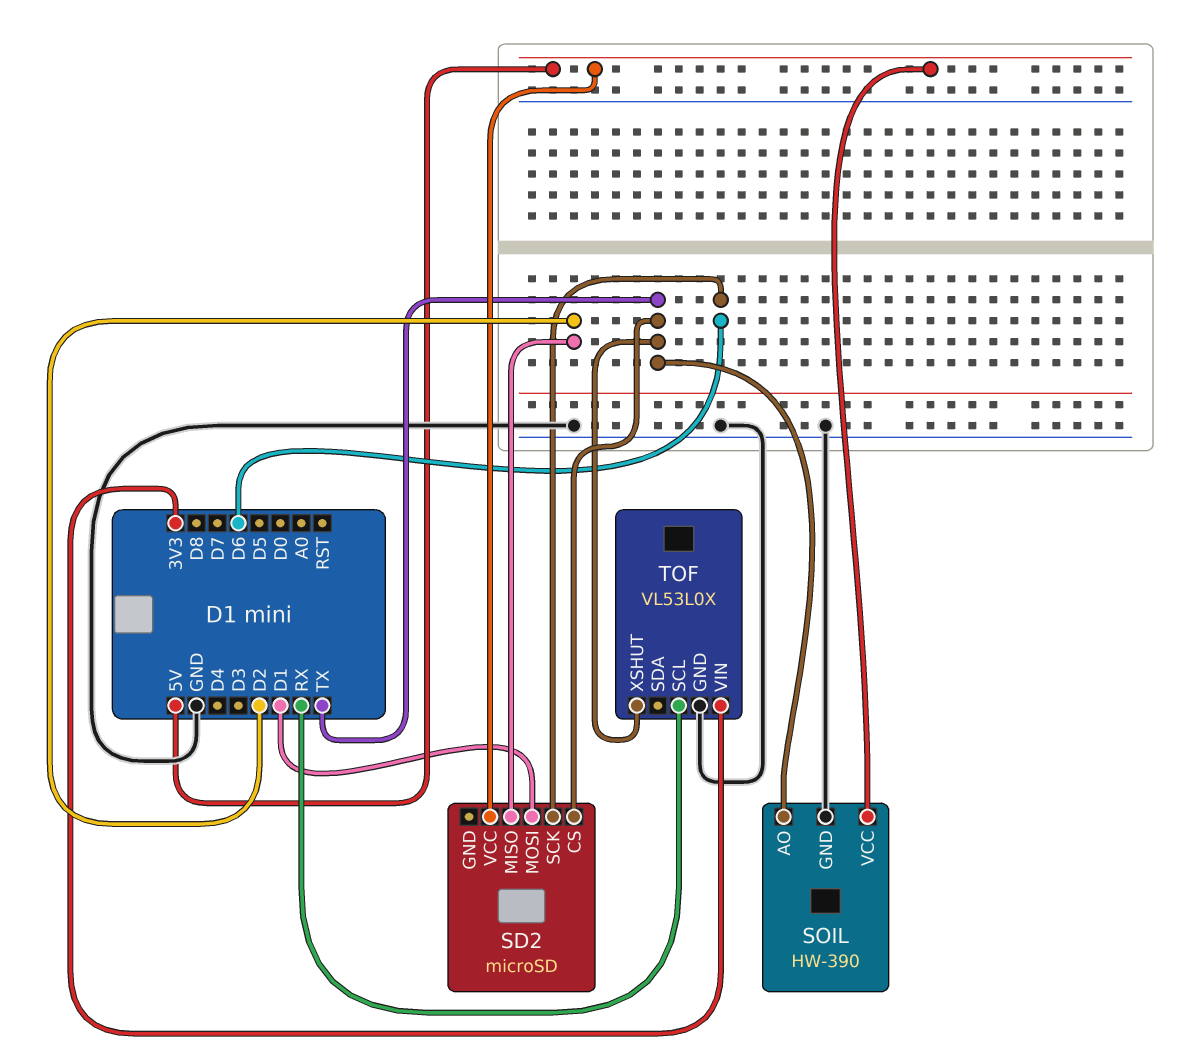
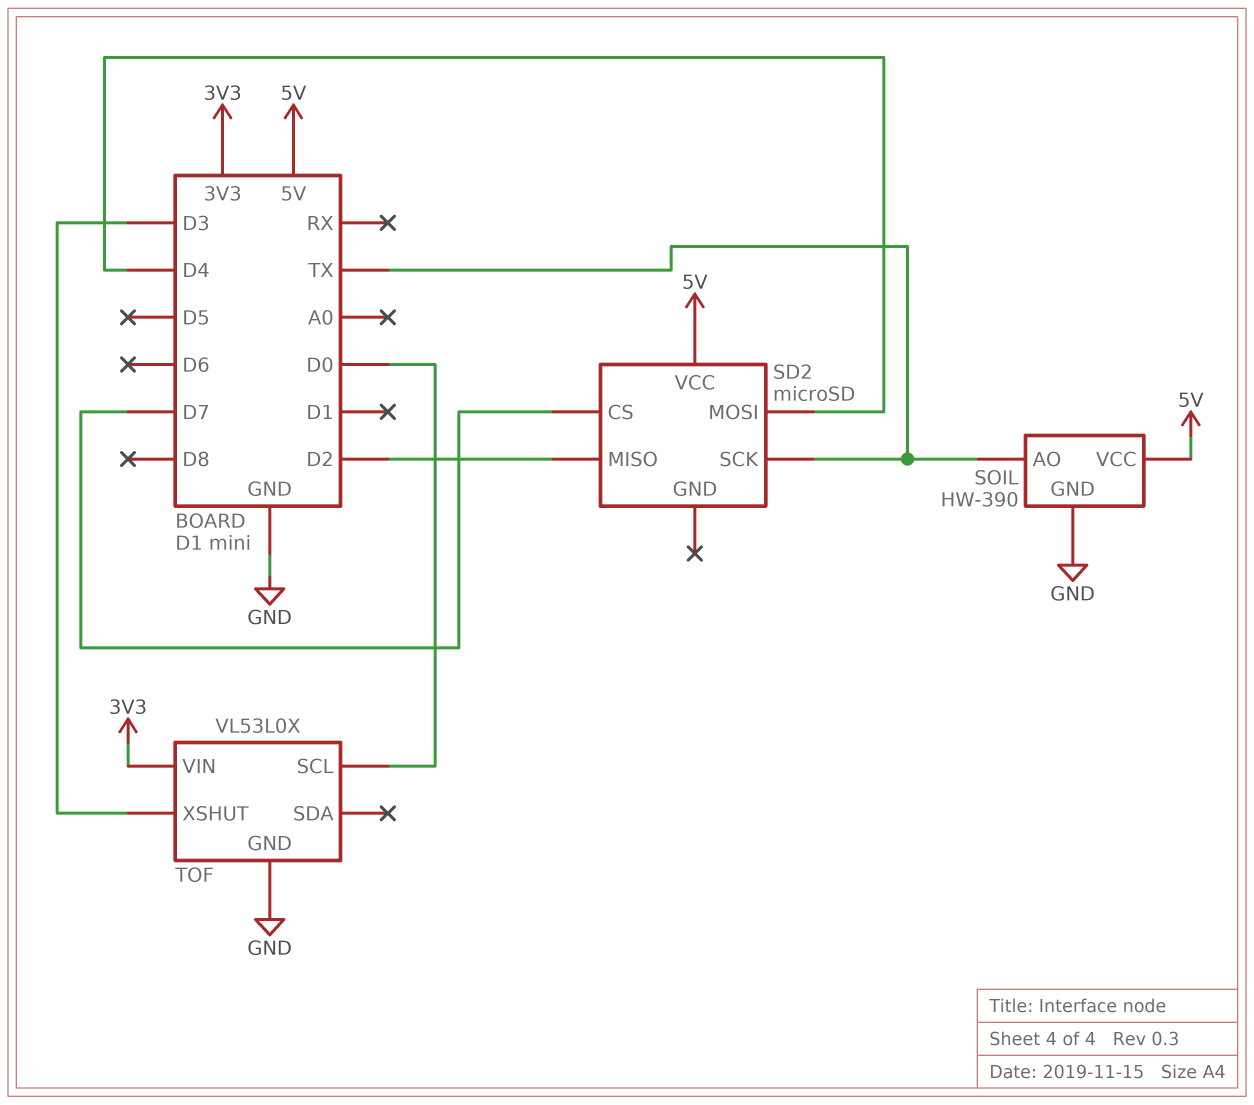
SD2 pin CS: TX -> D7
SD2 pin MOSI: D1 -> D4
SD2 pin SCK: D6 -> TX
TOF pin SCL: RX -> D0
TOF pin XSHUT: TX -> D3

